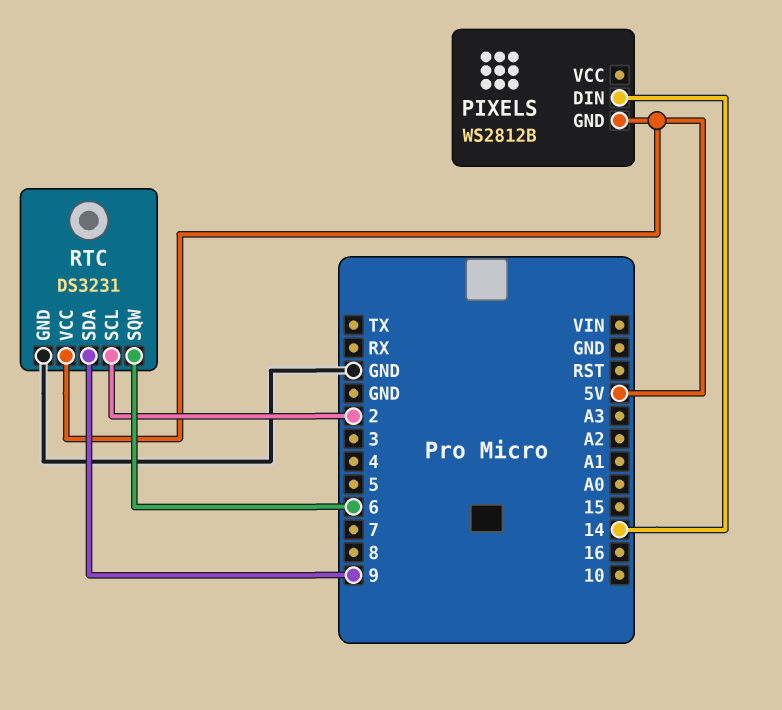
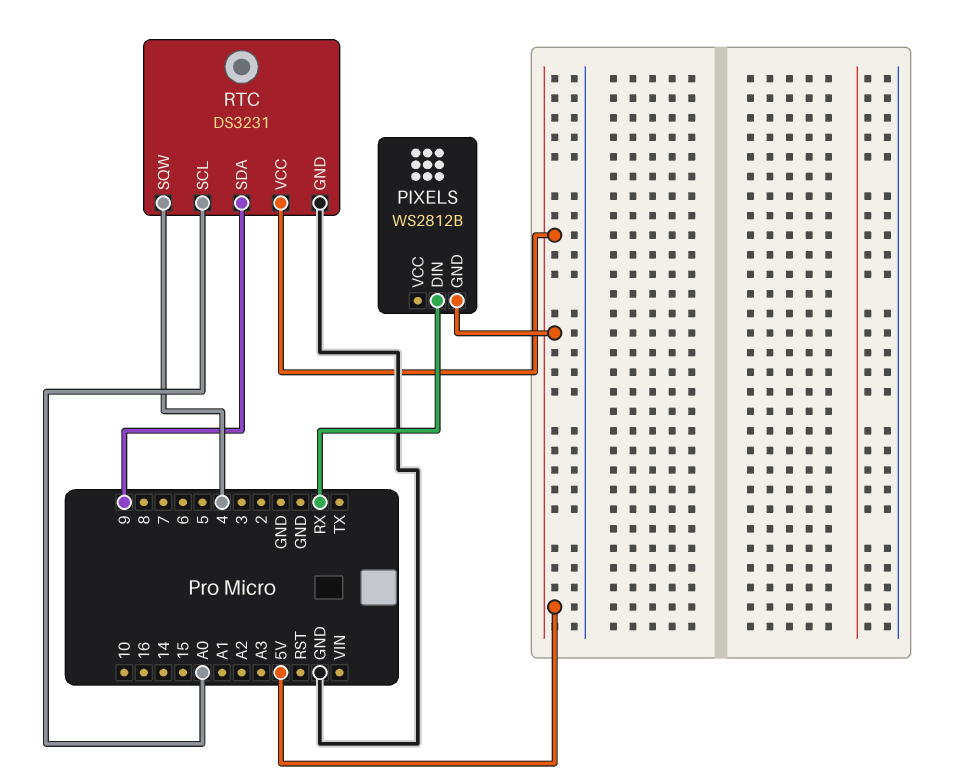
PIXELS pin DIN: 14 -> RX
RTC pin SCL: 2 -> A0
RTC pin SQW: 6 -> 4

